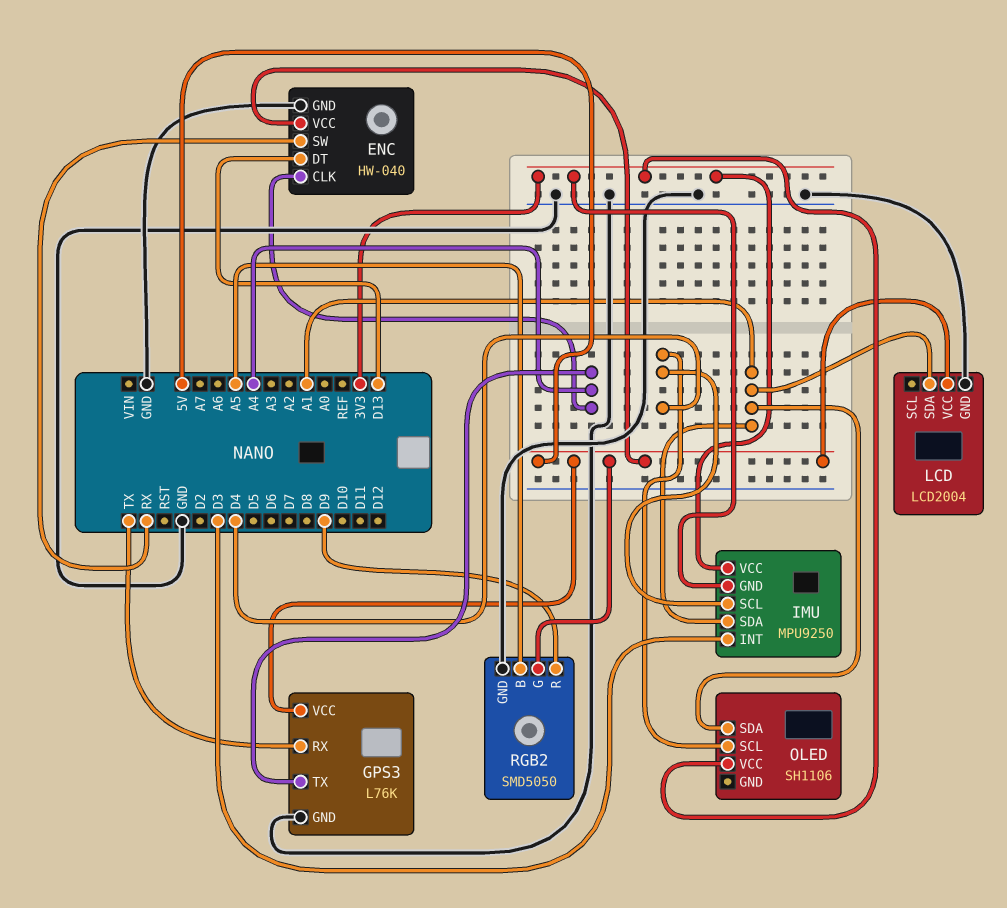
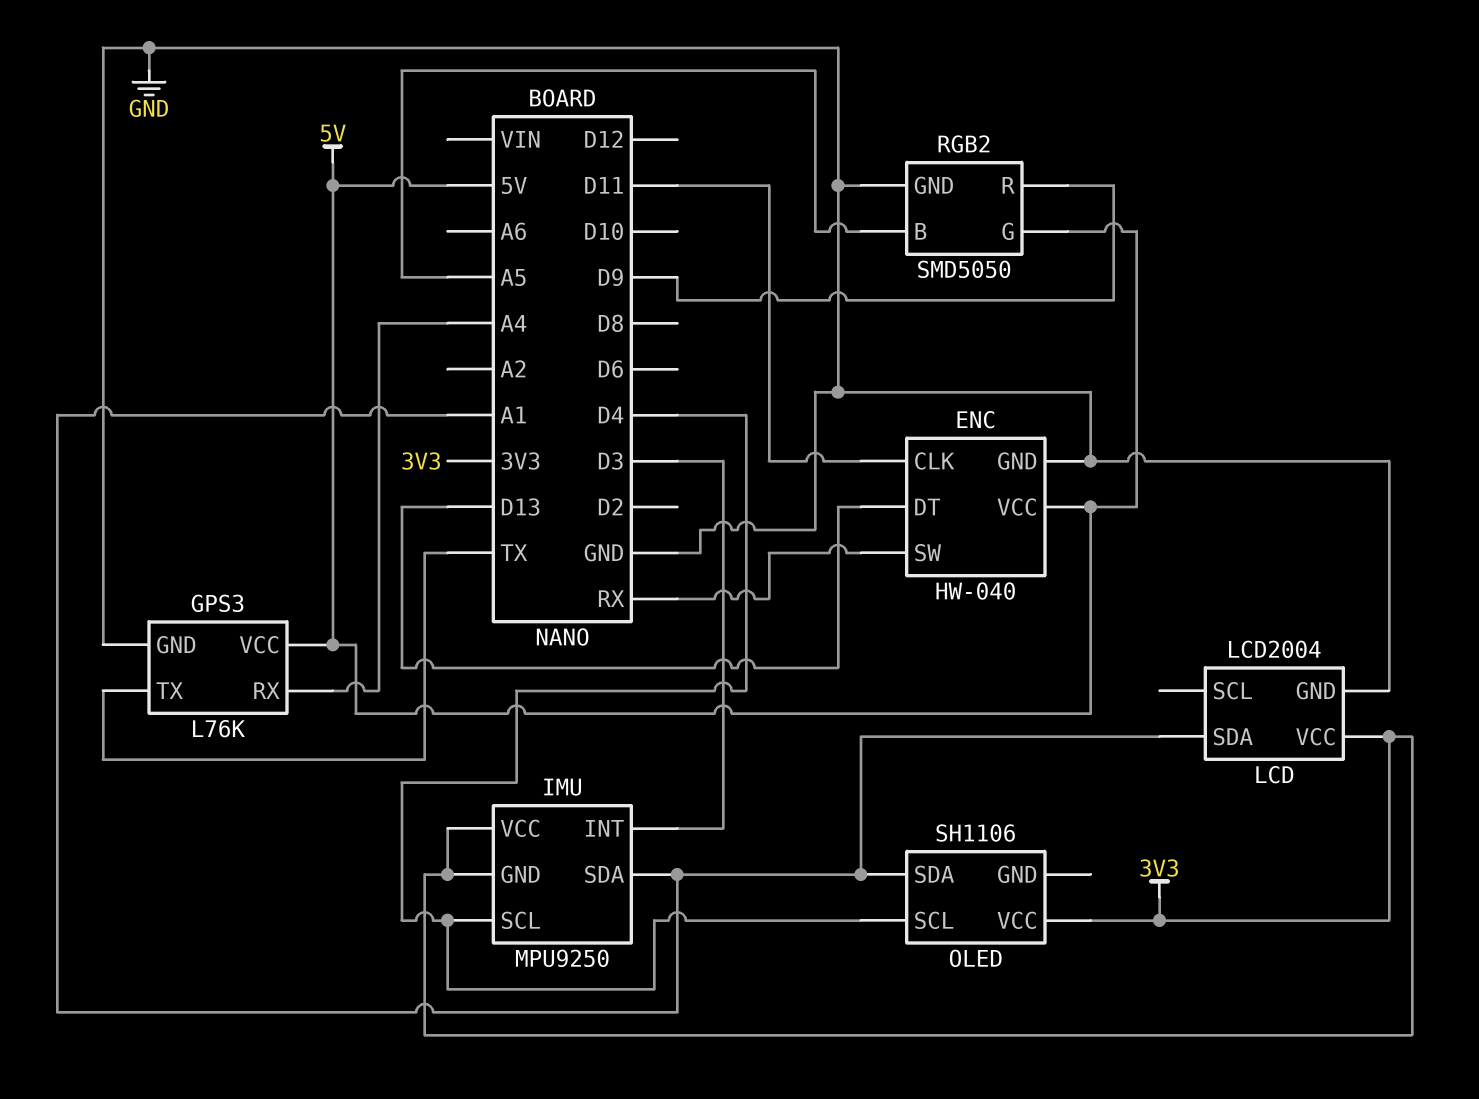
ENC pin CLK: A4 -> D11
GPS3 pin RX: TX -> A4
GPS3 pin TX: A4 -> TX
LCD pin VCC: 5V -> 3V3

